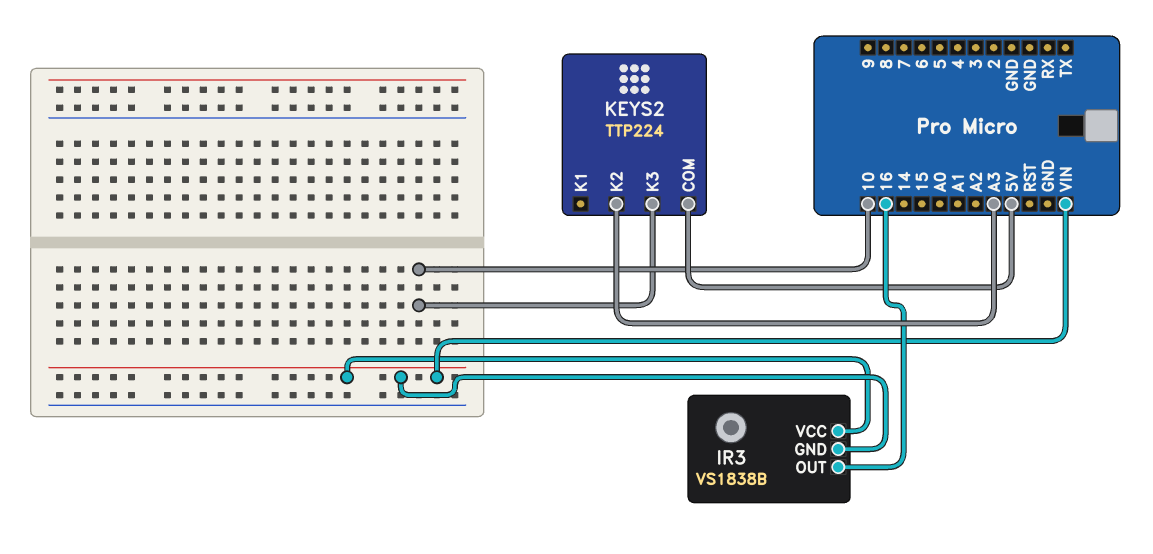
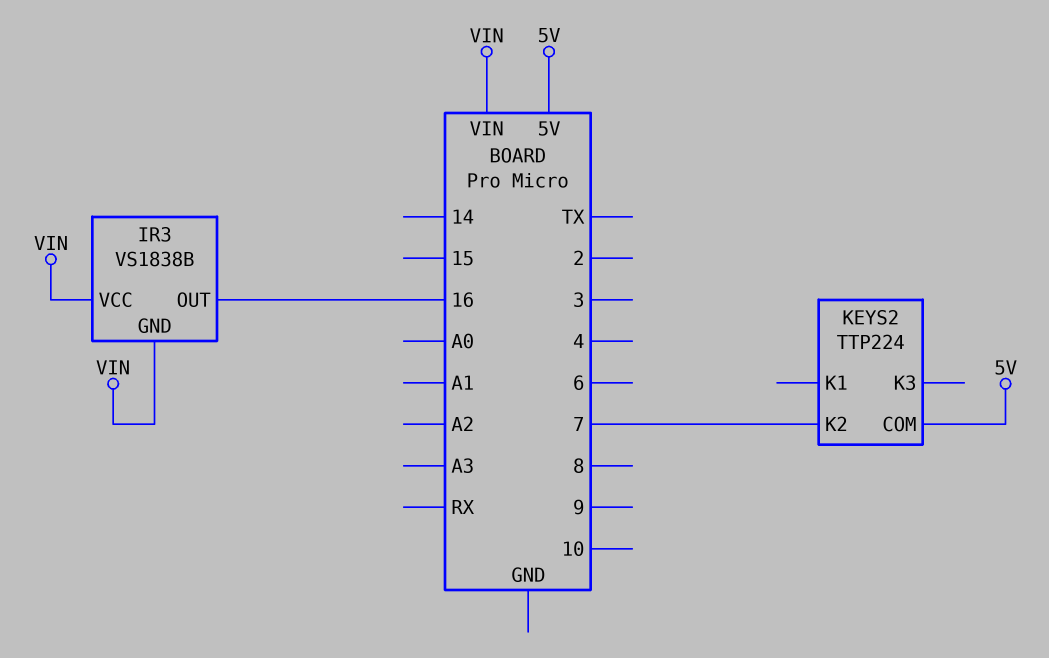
KEYS2 pin K2: A3 -> 7
KEYS2 pin K3: 10 -> none

